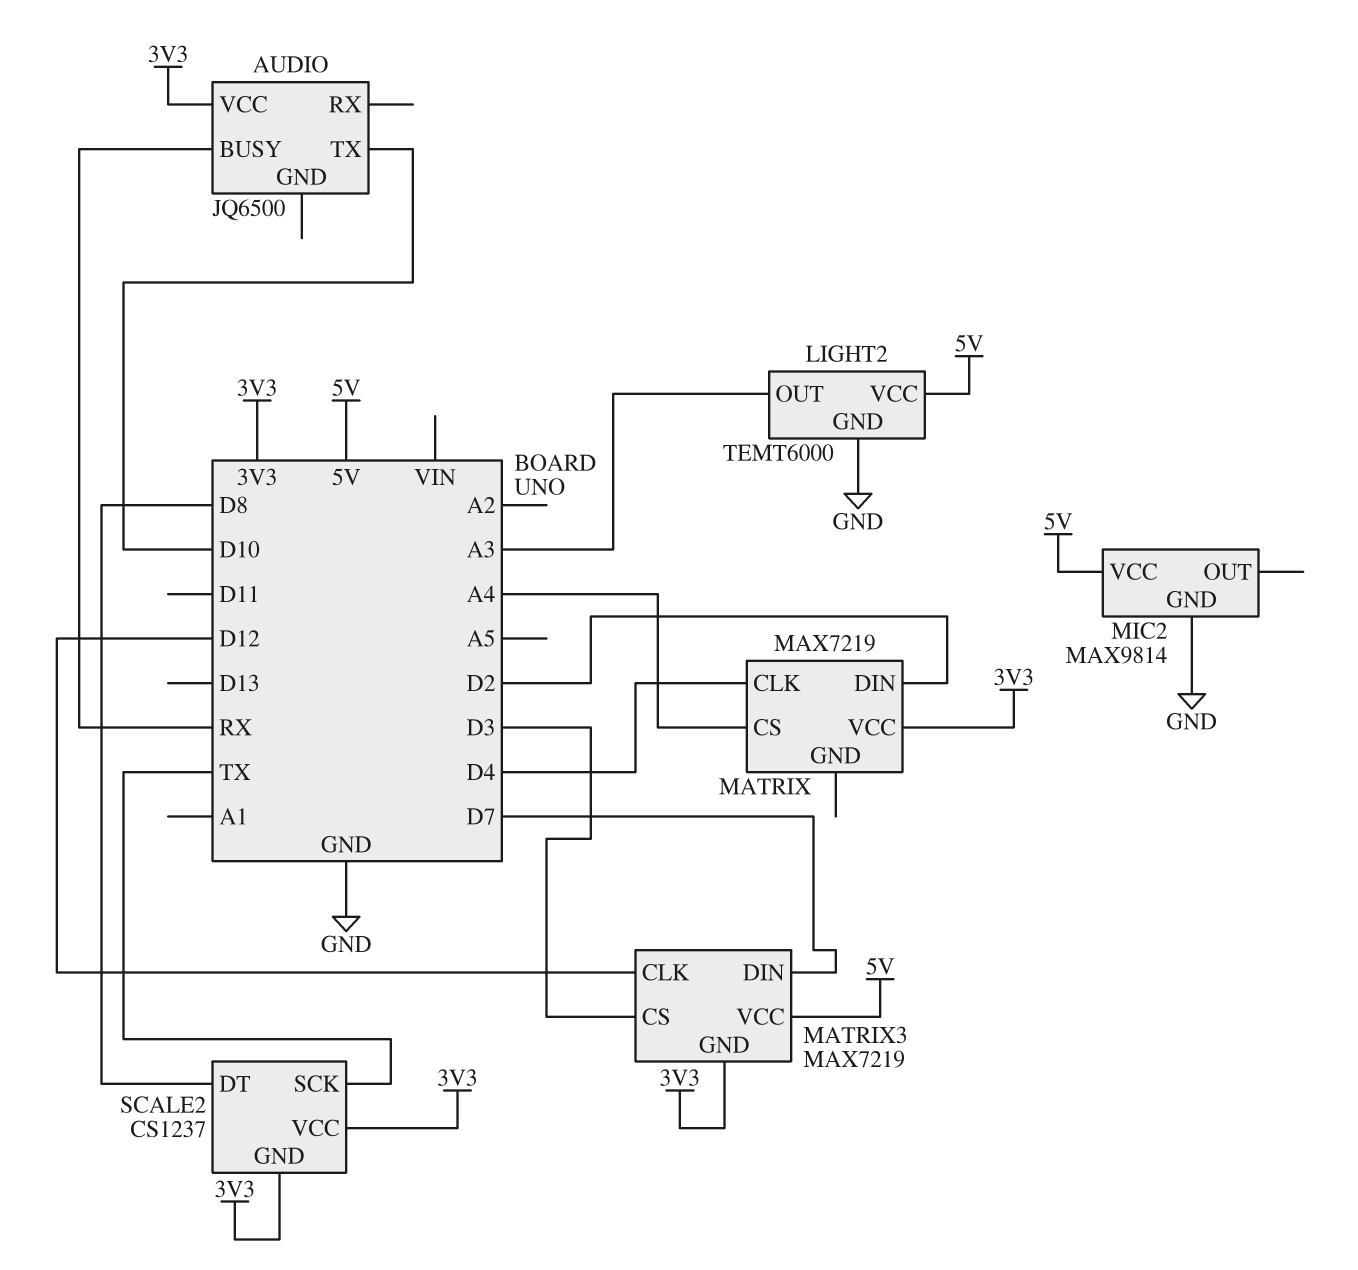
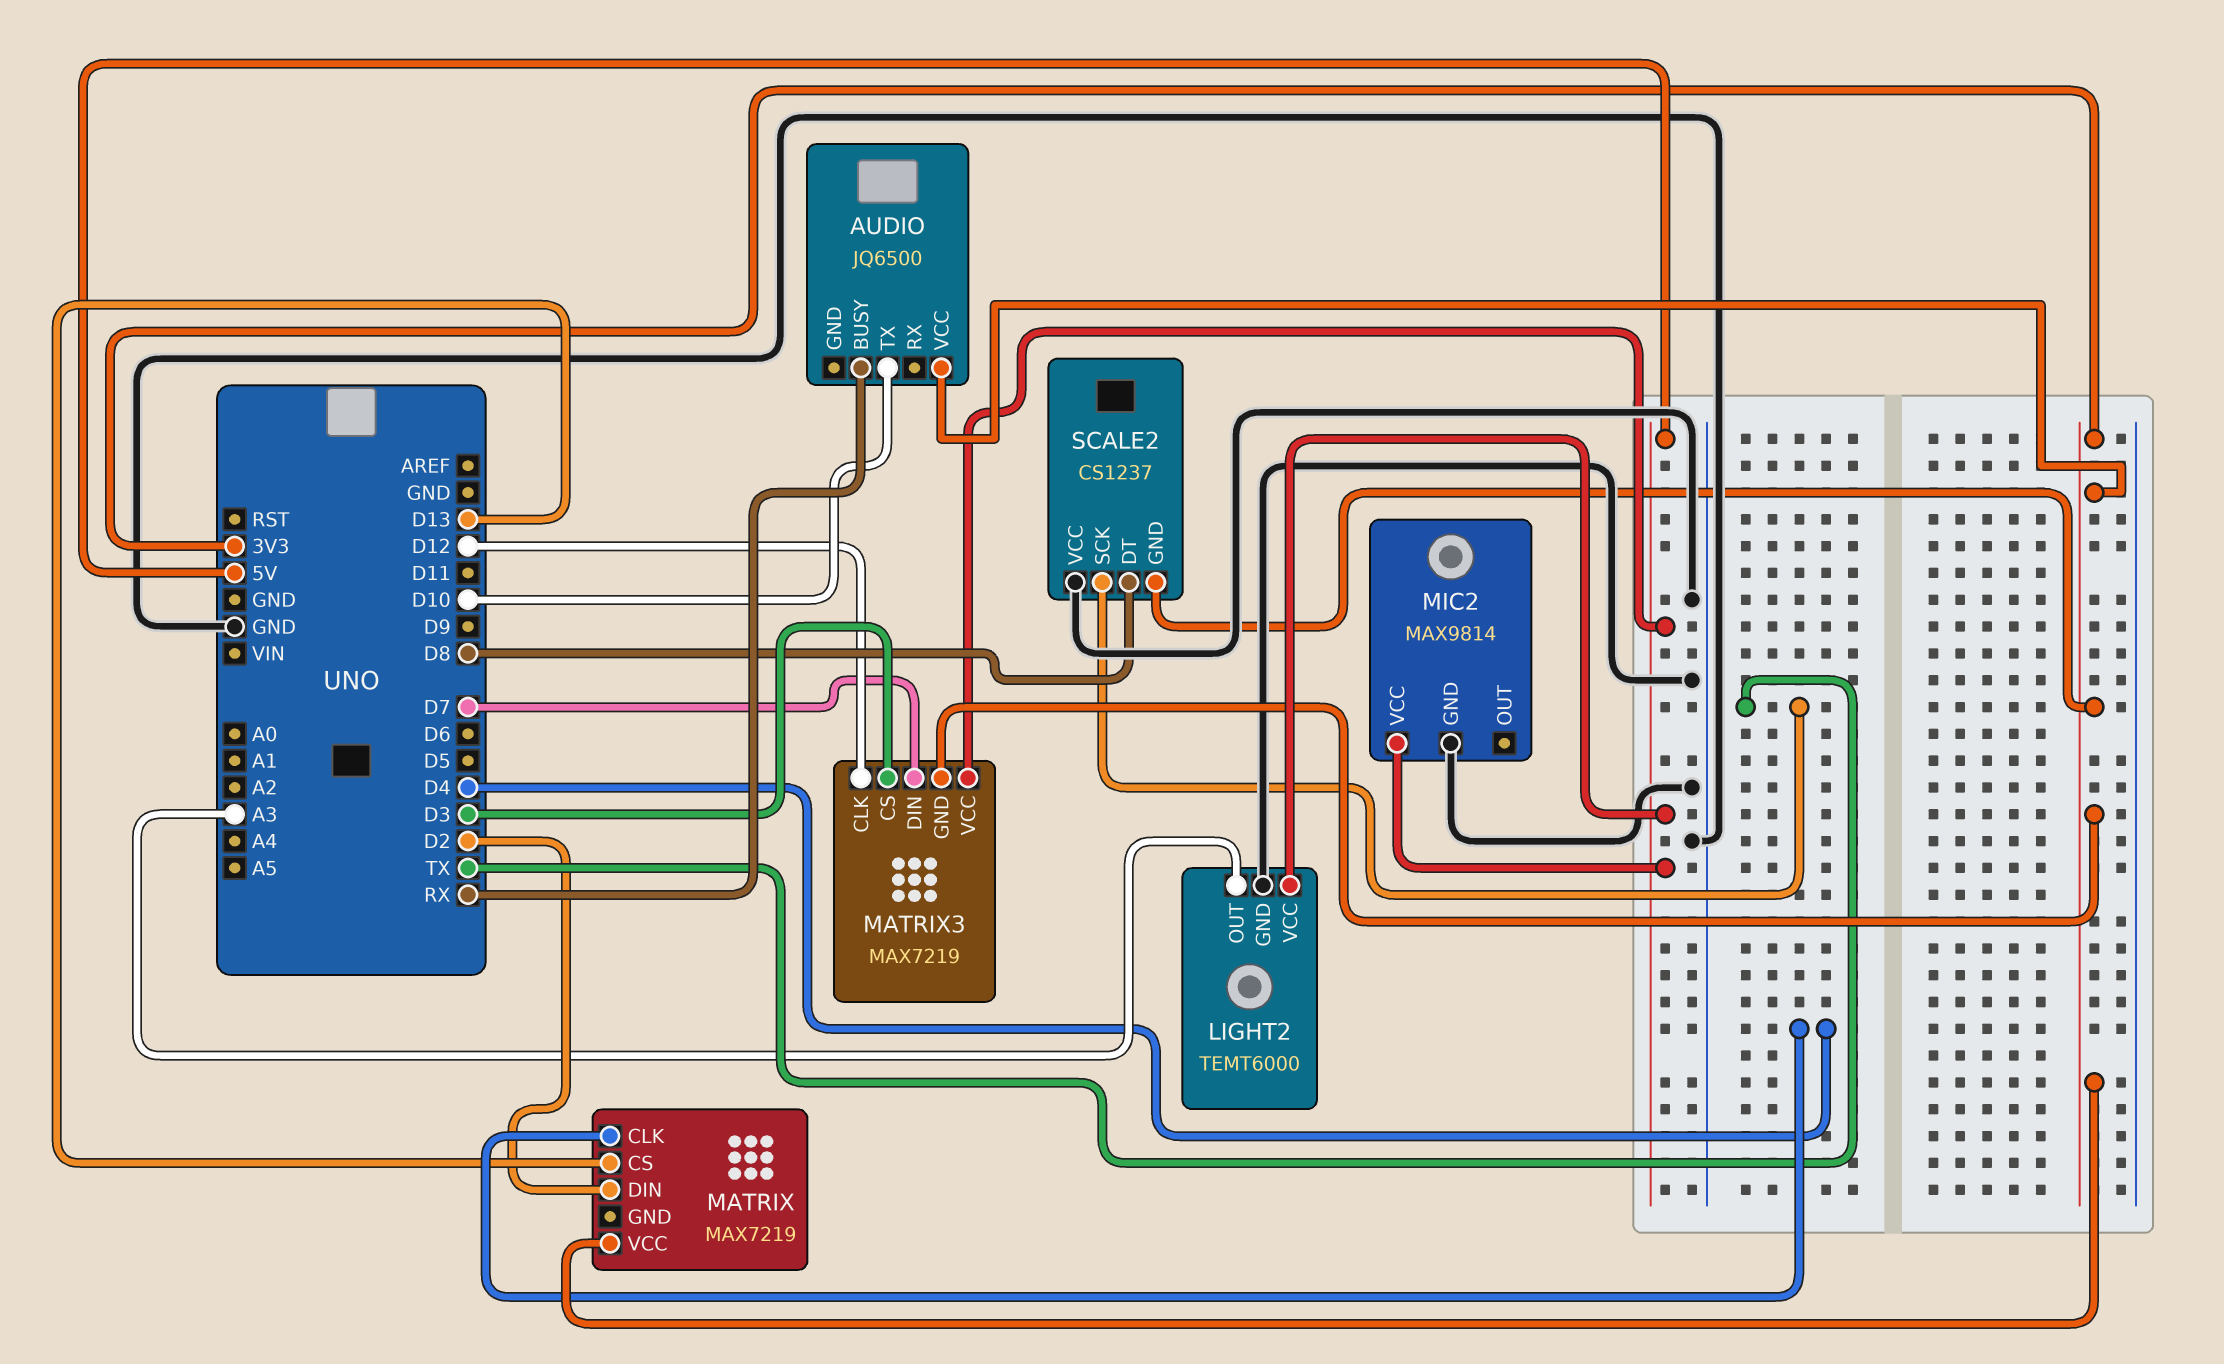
MATRIX pin CS: A4 -> D13
SCALE2 pin VCC: 3V3 -> GND

